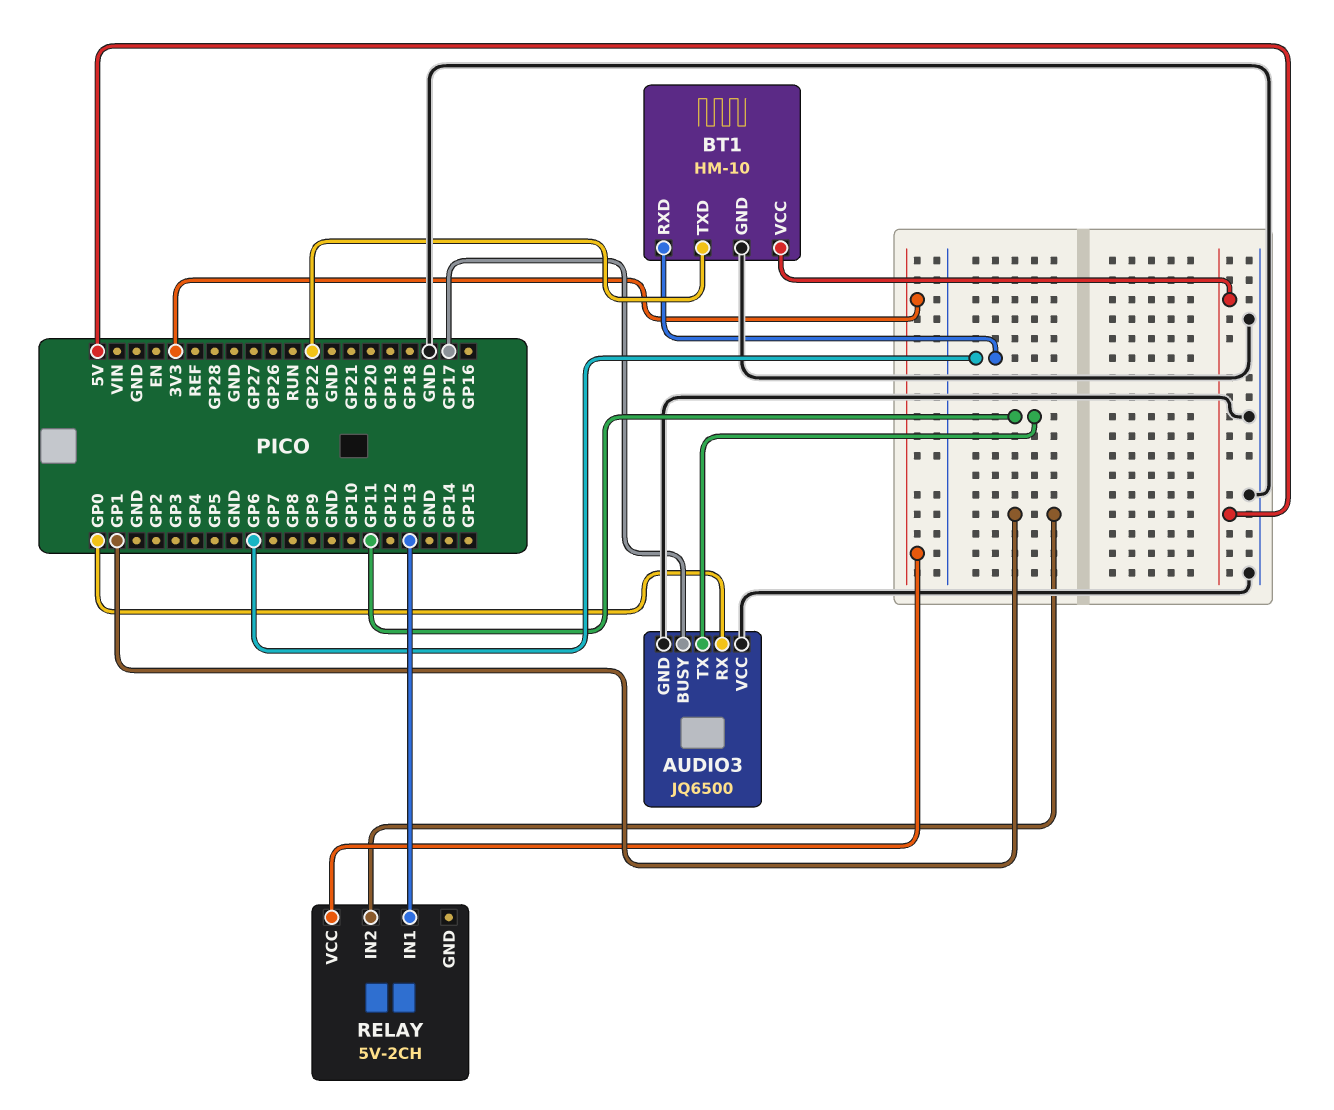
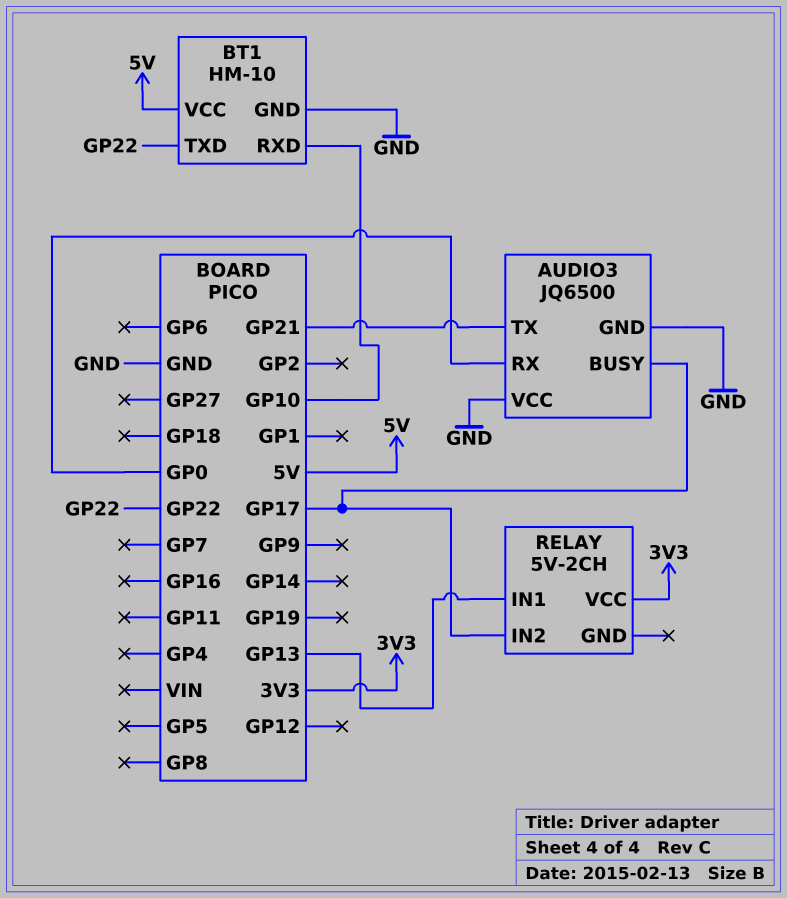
AUDIO3 pin TX: GP11 -> GP21
BT1 pin RXD: GP6 -> GP10
RELAY pin IN2: GP1 -> GP17

